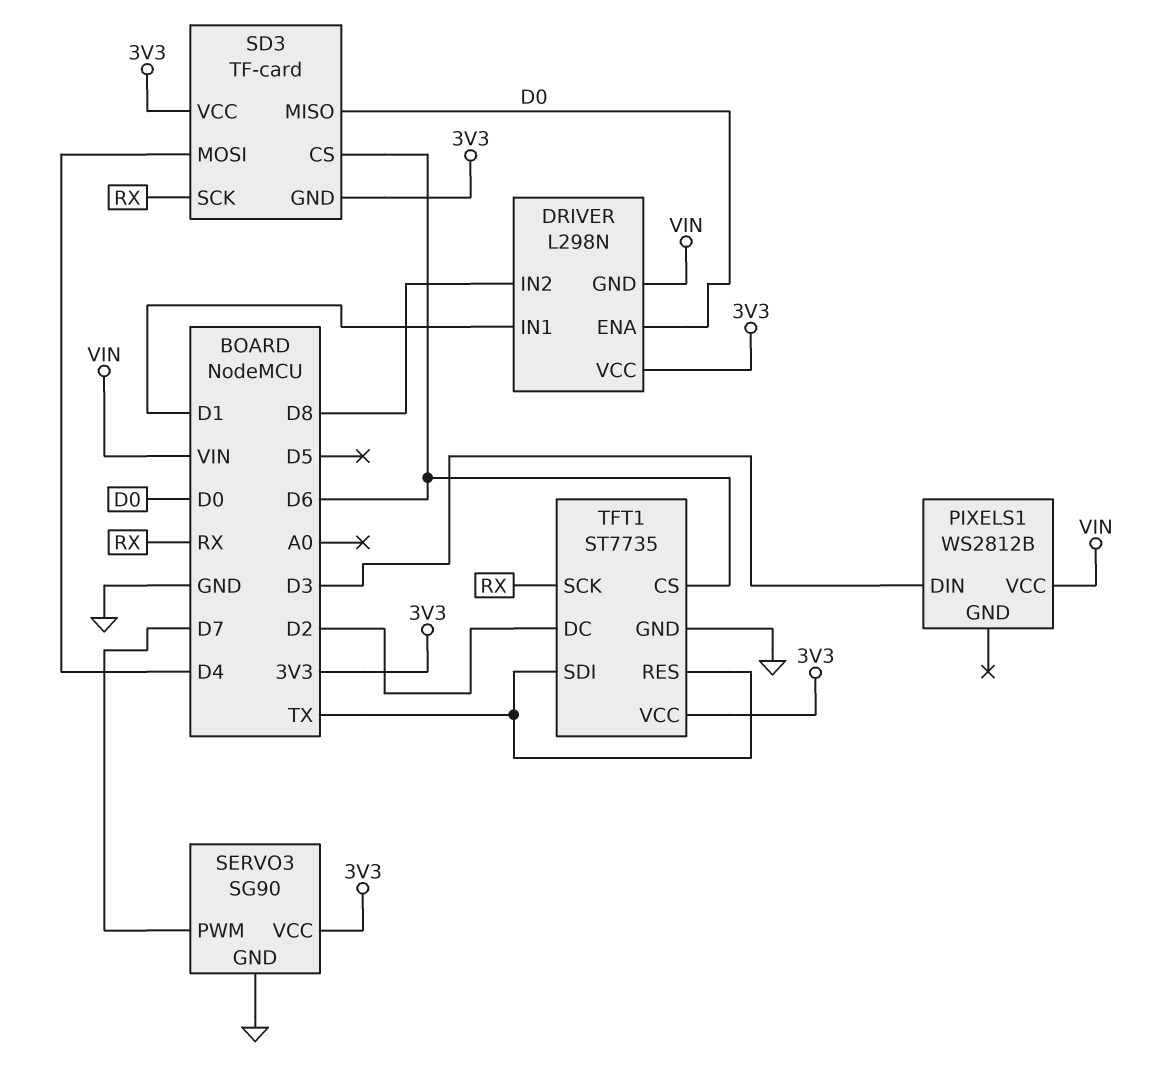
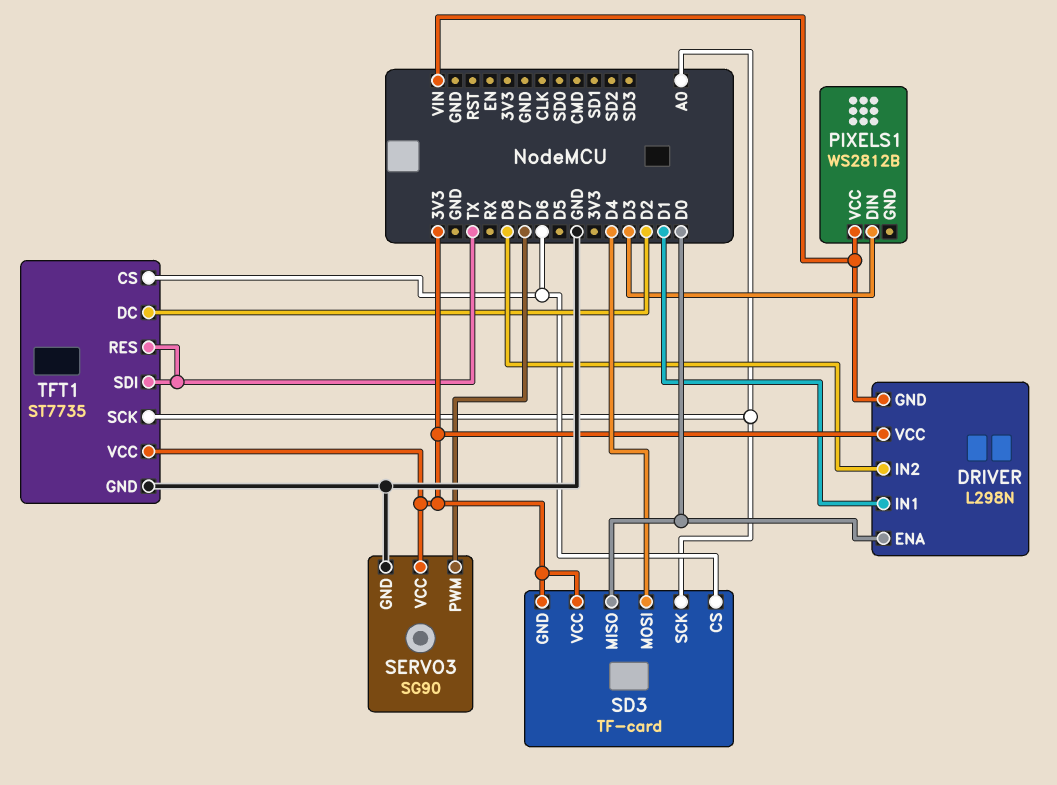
SD3 pin SCK: RX -> A0
TFT1 pin SCK: RX -> A0

